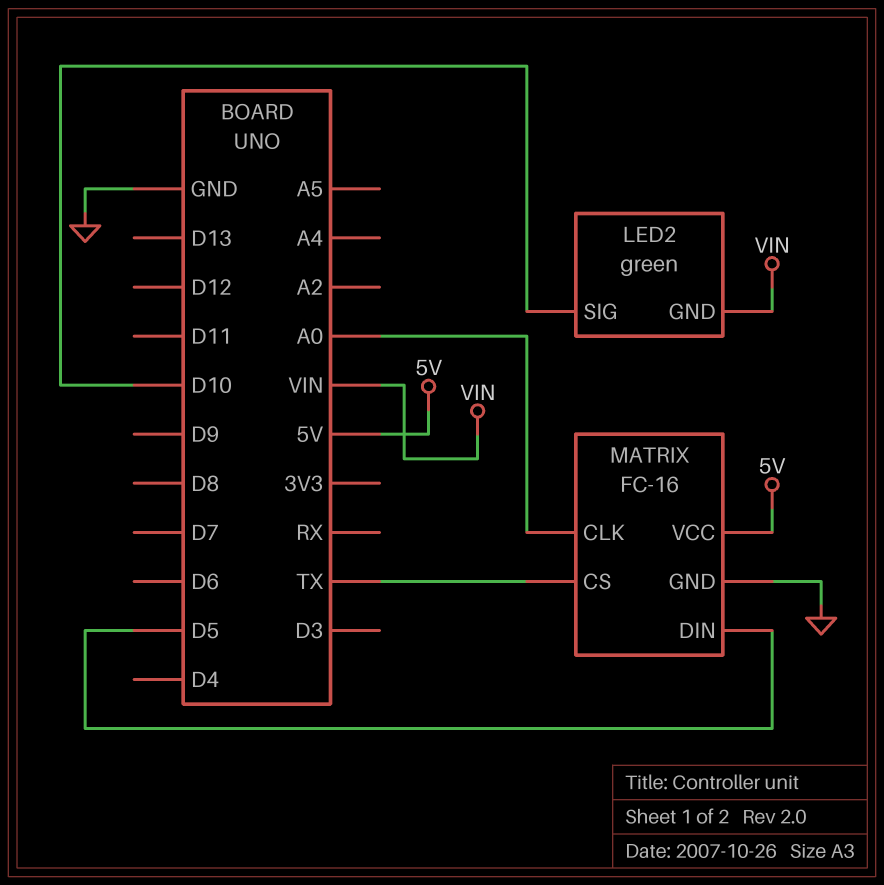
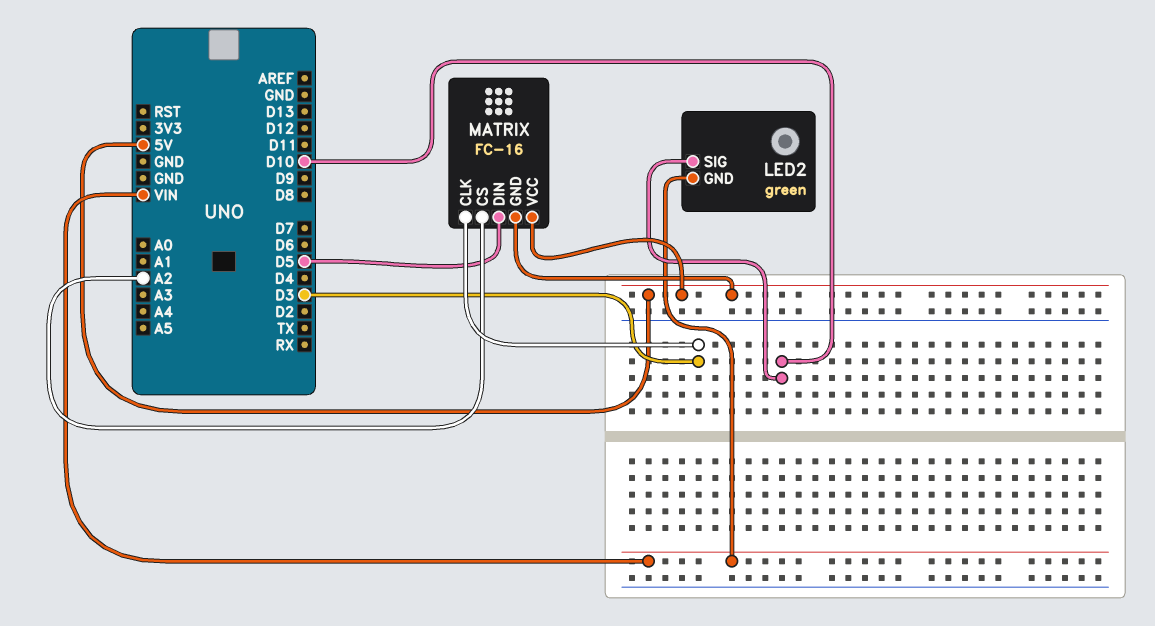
MATRIX pin CLK: A0 -> D3
MATRIX pin CS: TX -> A2
MATRIX pin GND: GND -> 5V

